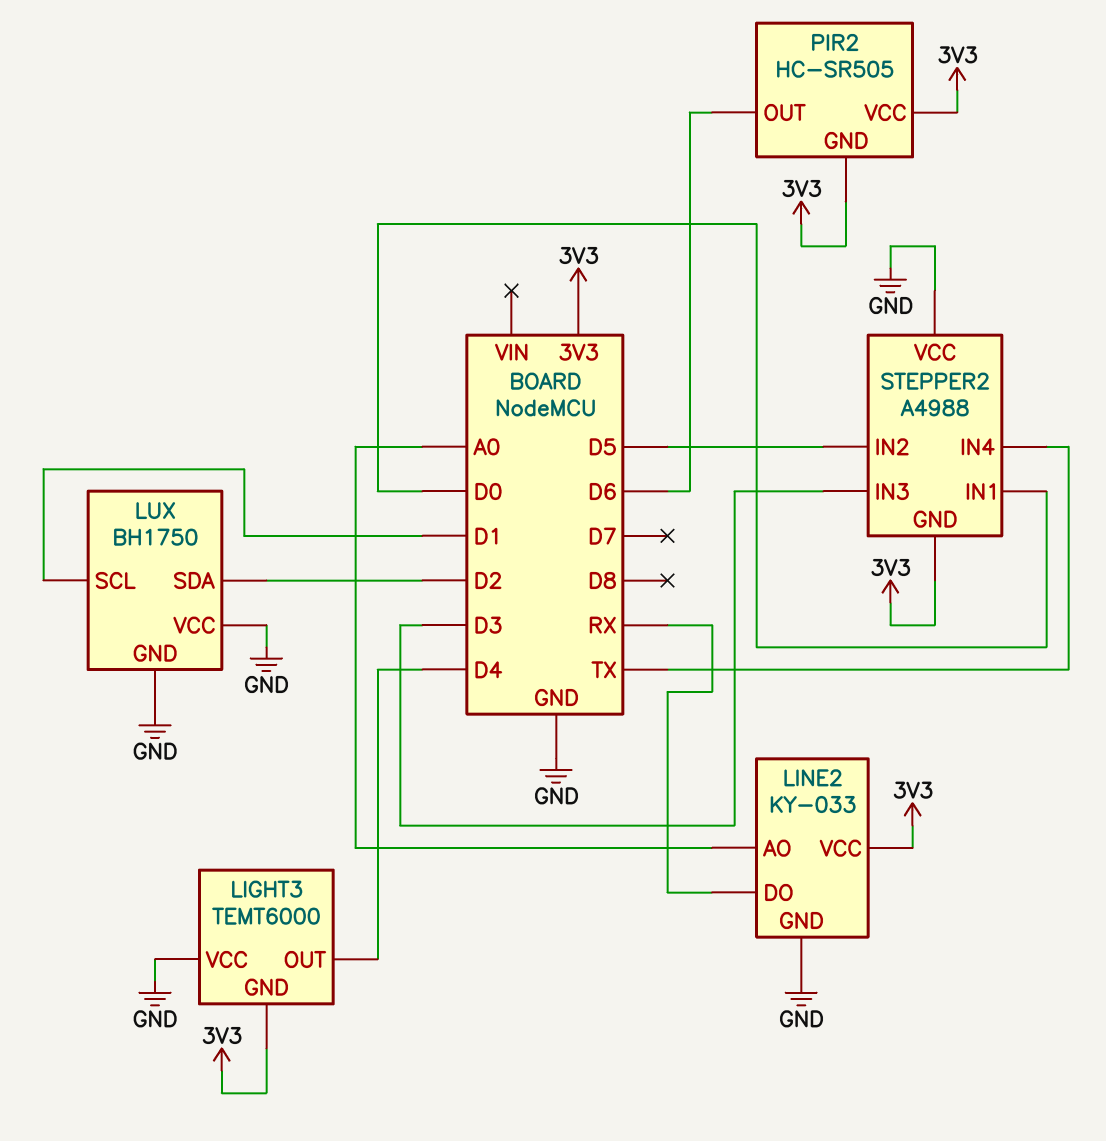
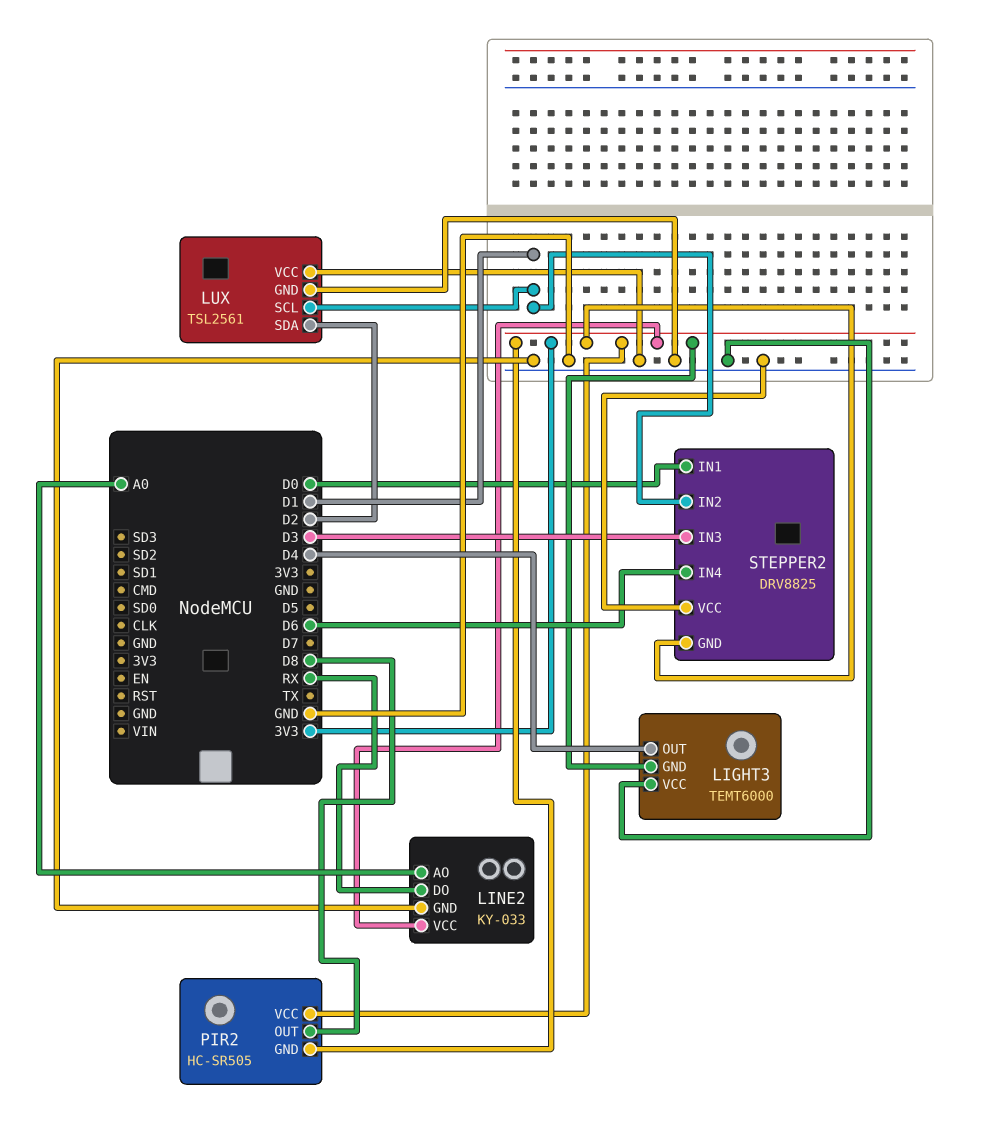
LUX: BH1750 -> TSL2561
PIR2 pin OUT: D6 -> D8
STEPPER2: A4988 -> DRV8825
STEPPER2 pin IN2: D5 -> D1
STEPPER2 pin IN4: TX -> D6

